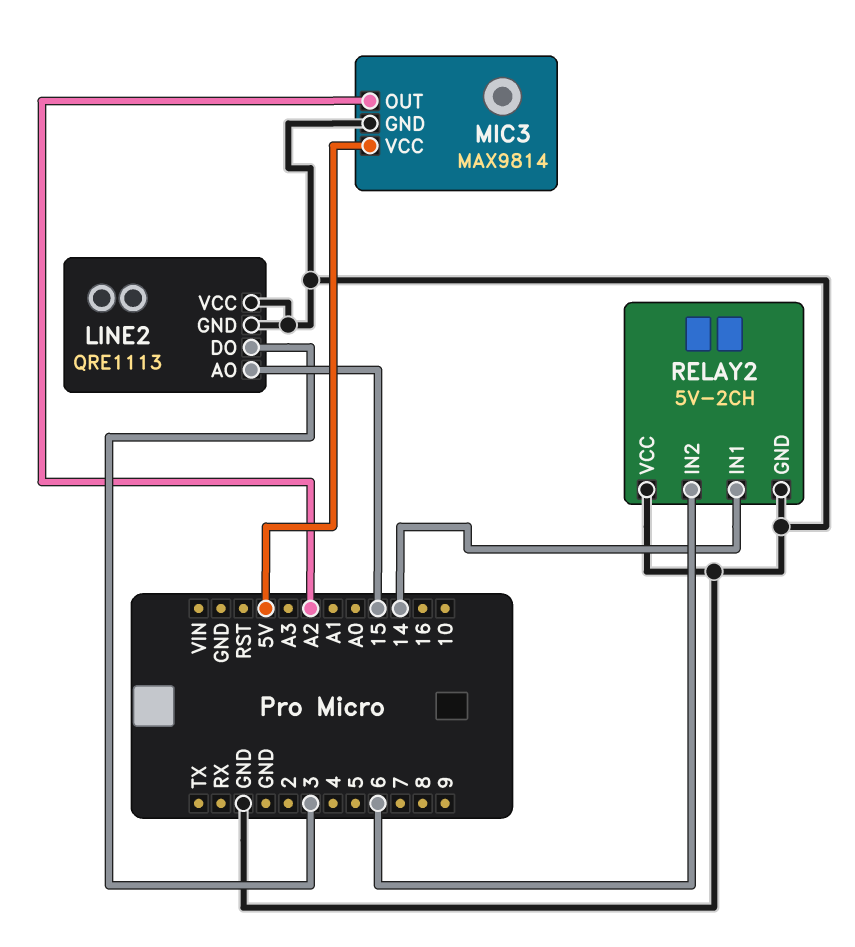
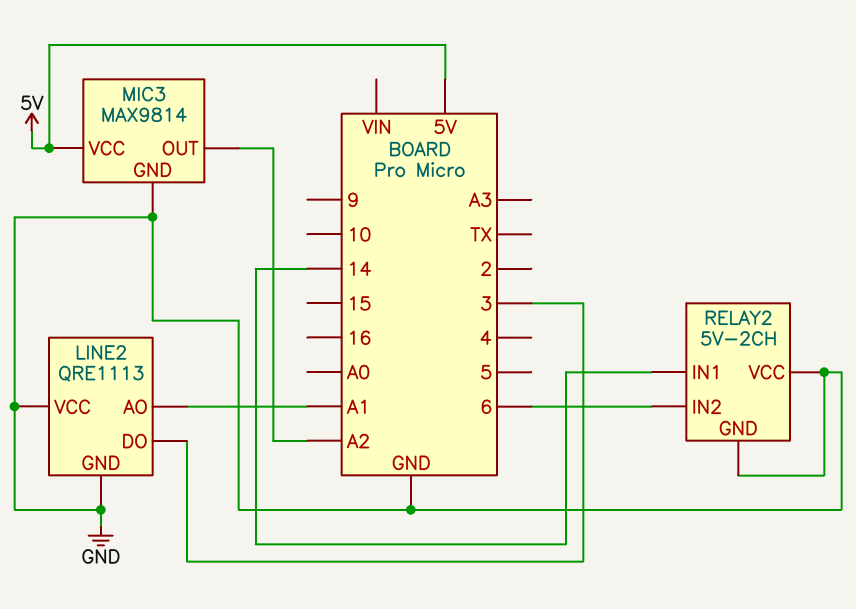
LINE2 pin AO: 15 -> A1

